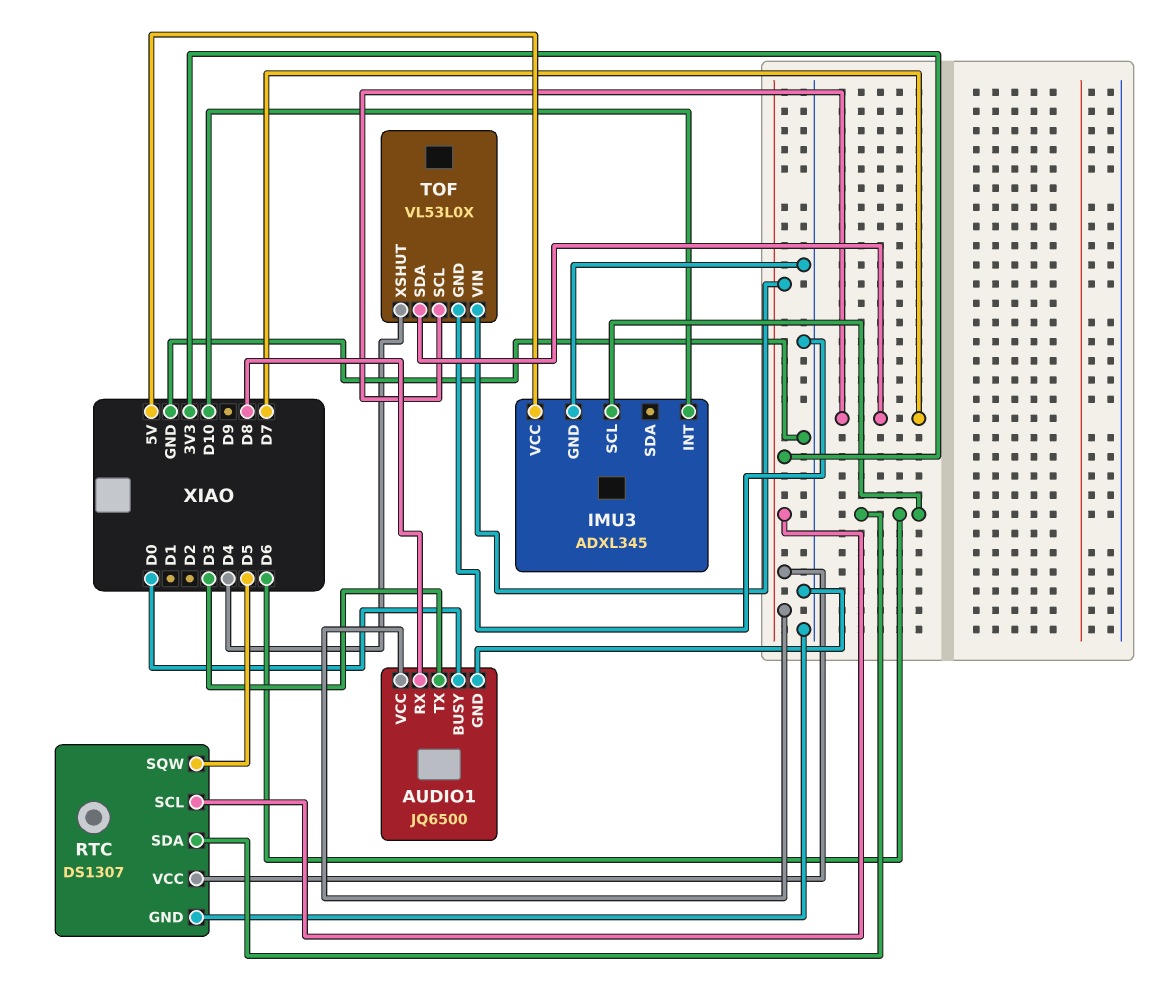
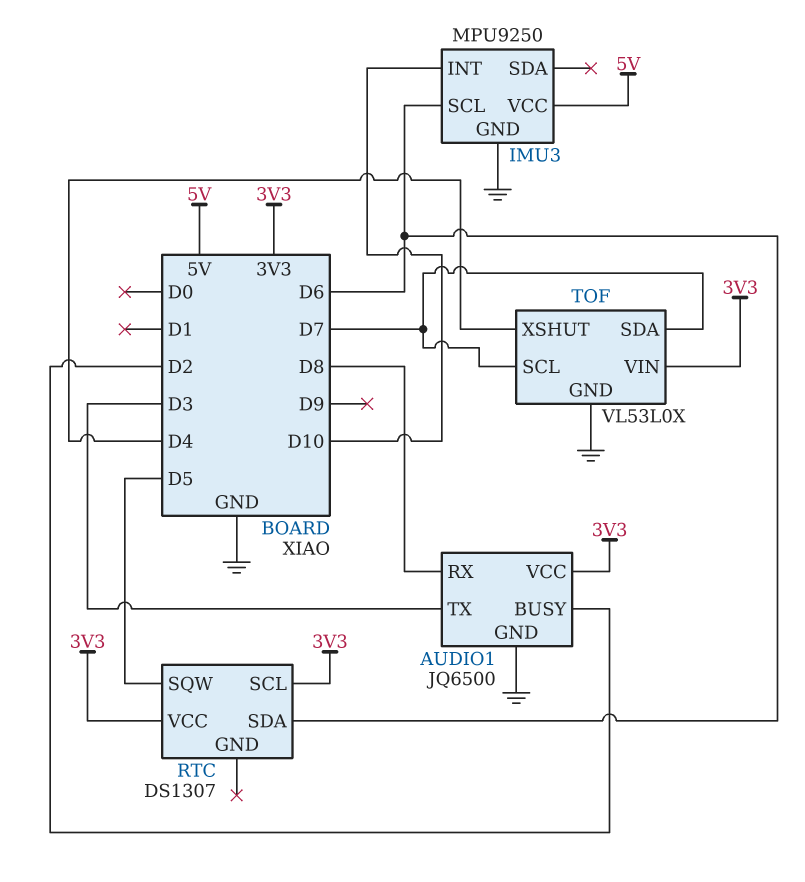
AUDIO1 pin BUSY: D0 -> D2
IMU3: ADXL345 -> MPU9250
RTC pin GND: GND -> none

